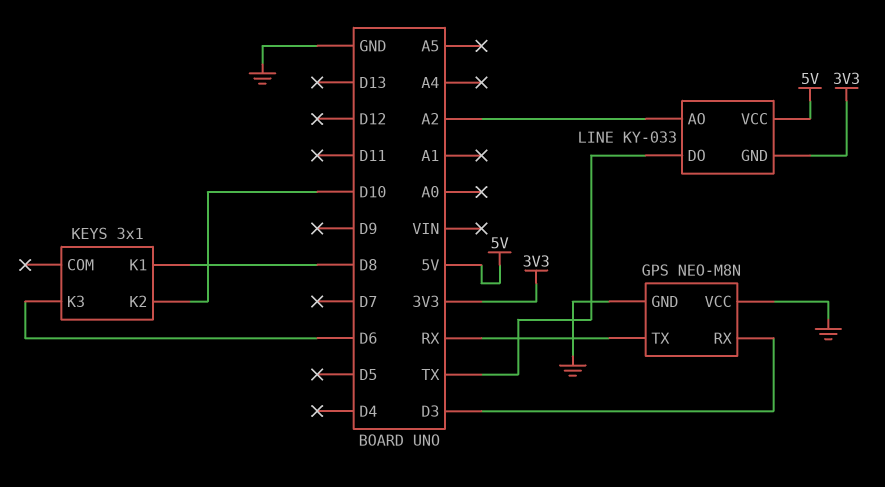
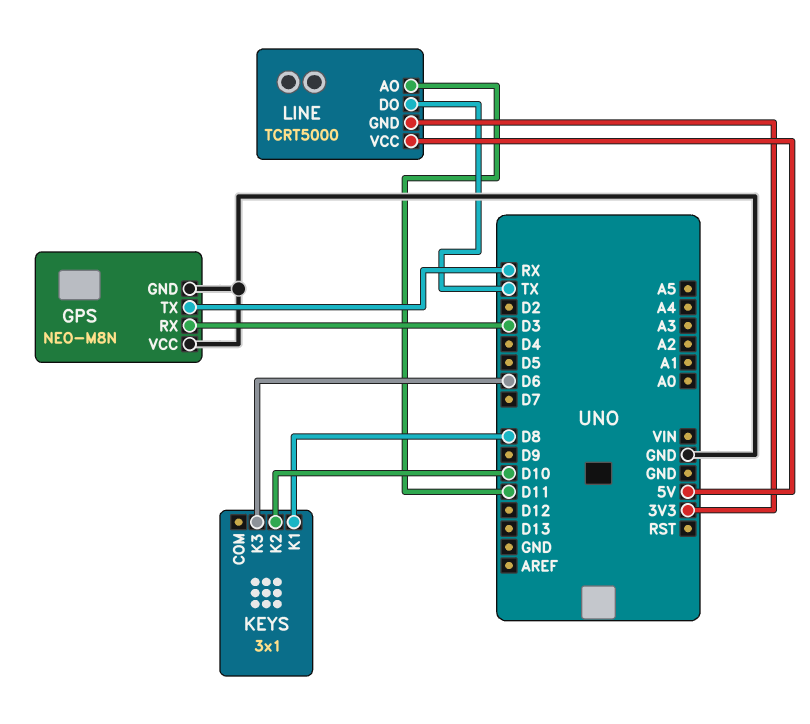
LINE: KY-033 -> TCRT5000
LINE pin AO: A2 -> D11

